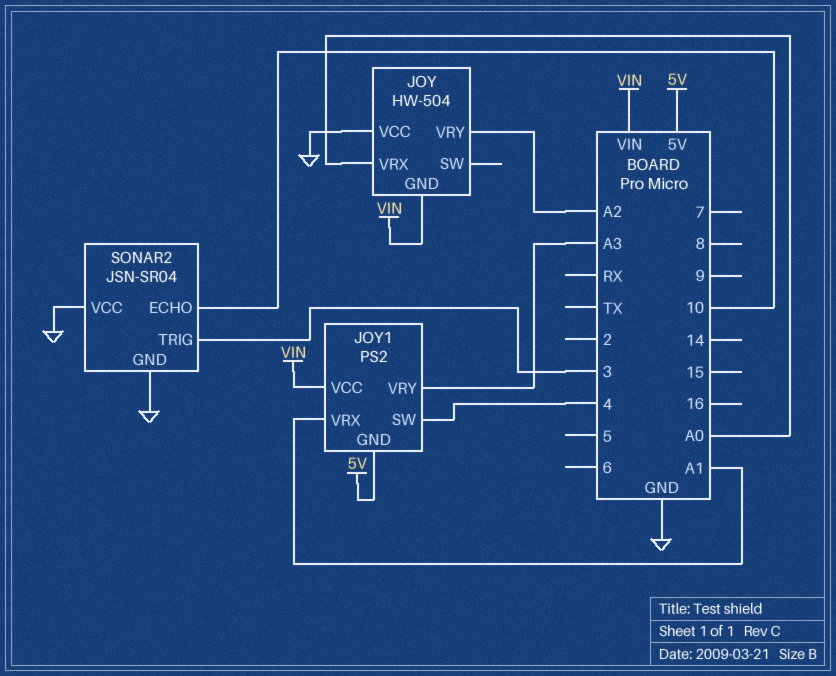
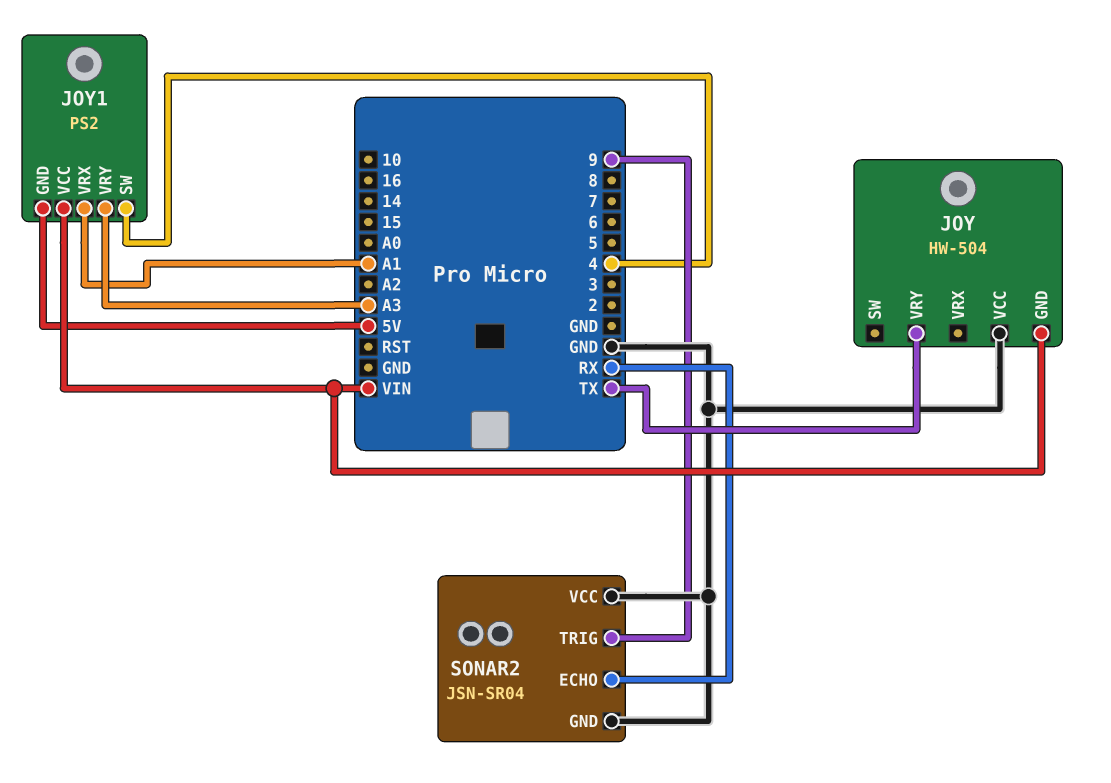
JOY pin VRX: A0 -> none
JOY pin VRY: A2 -> TX
SONAR2 pin ECHO: 10 -> RX
SONAR2 pin TRIG: 3 -> 9

